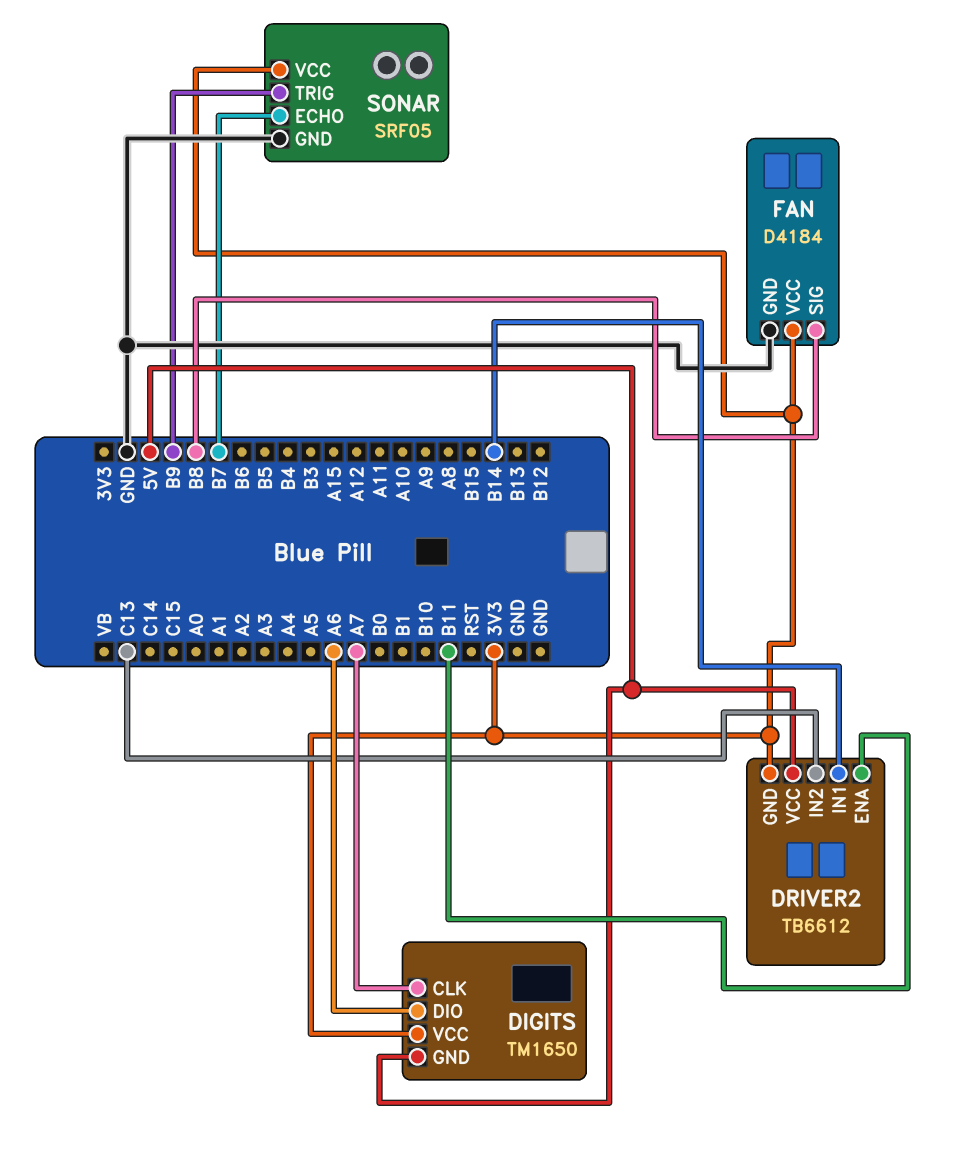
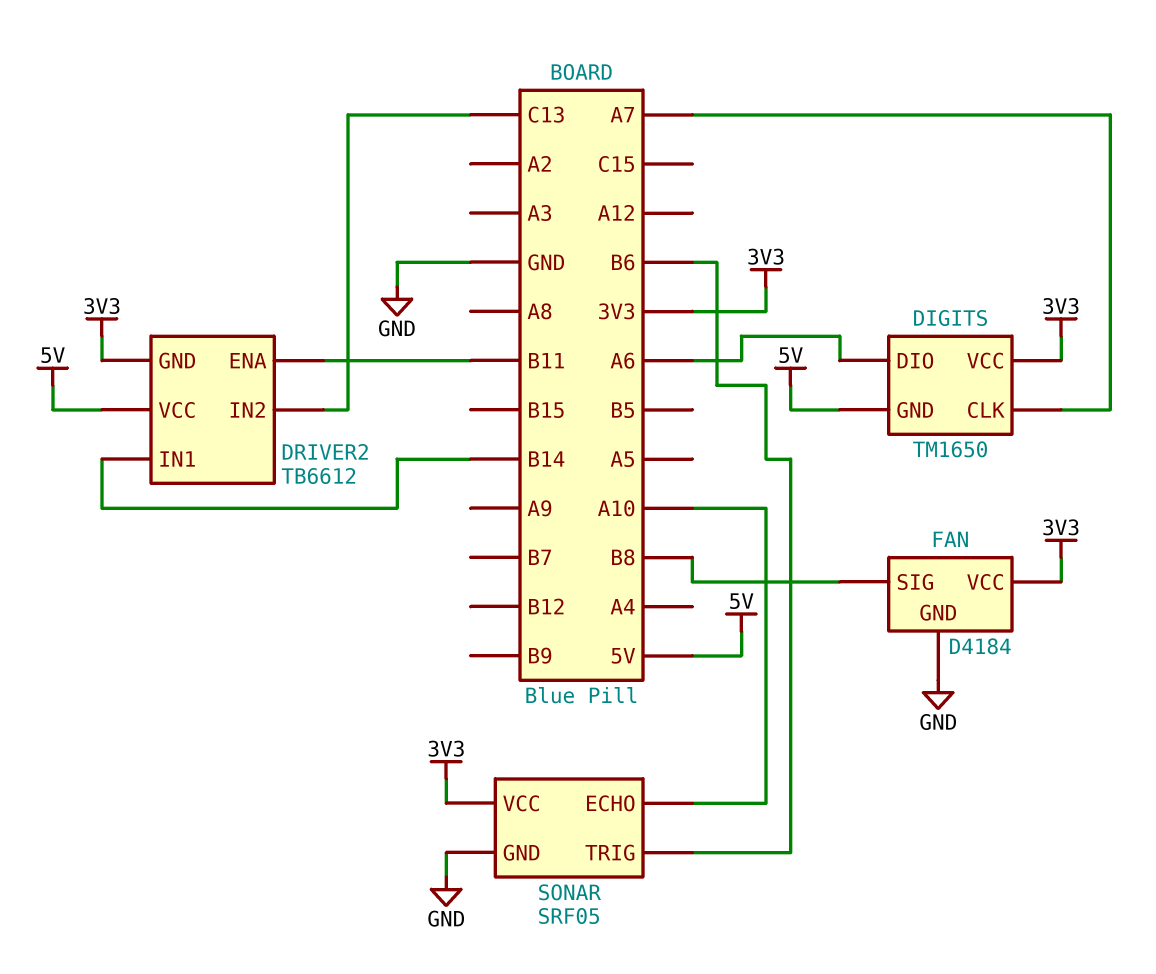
SONAR pin ECHO: B7 -> A10
SONAR pin TRIG: B9 -> B6

